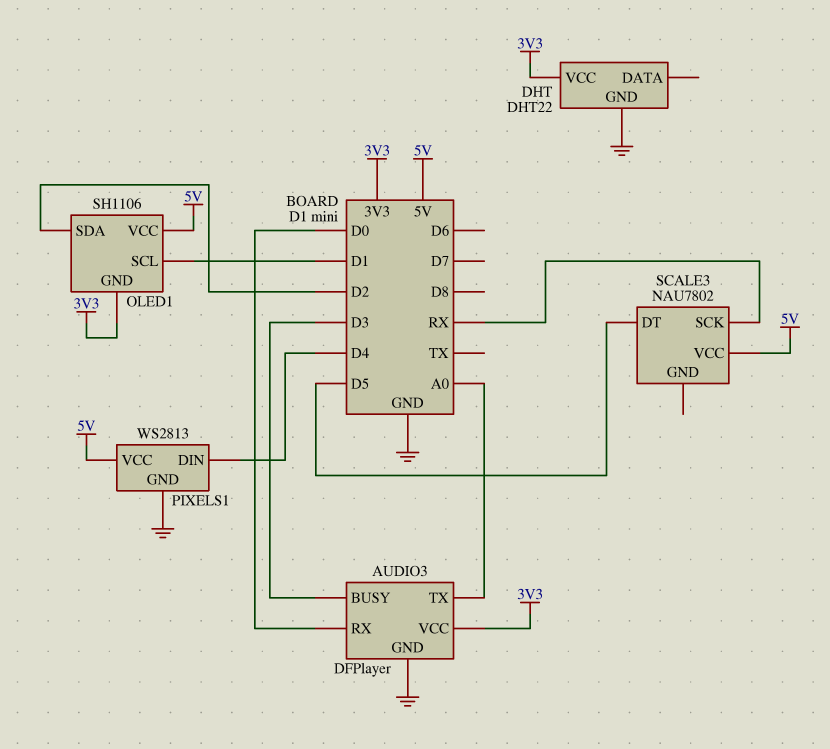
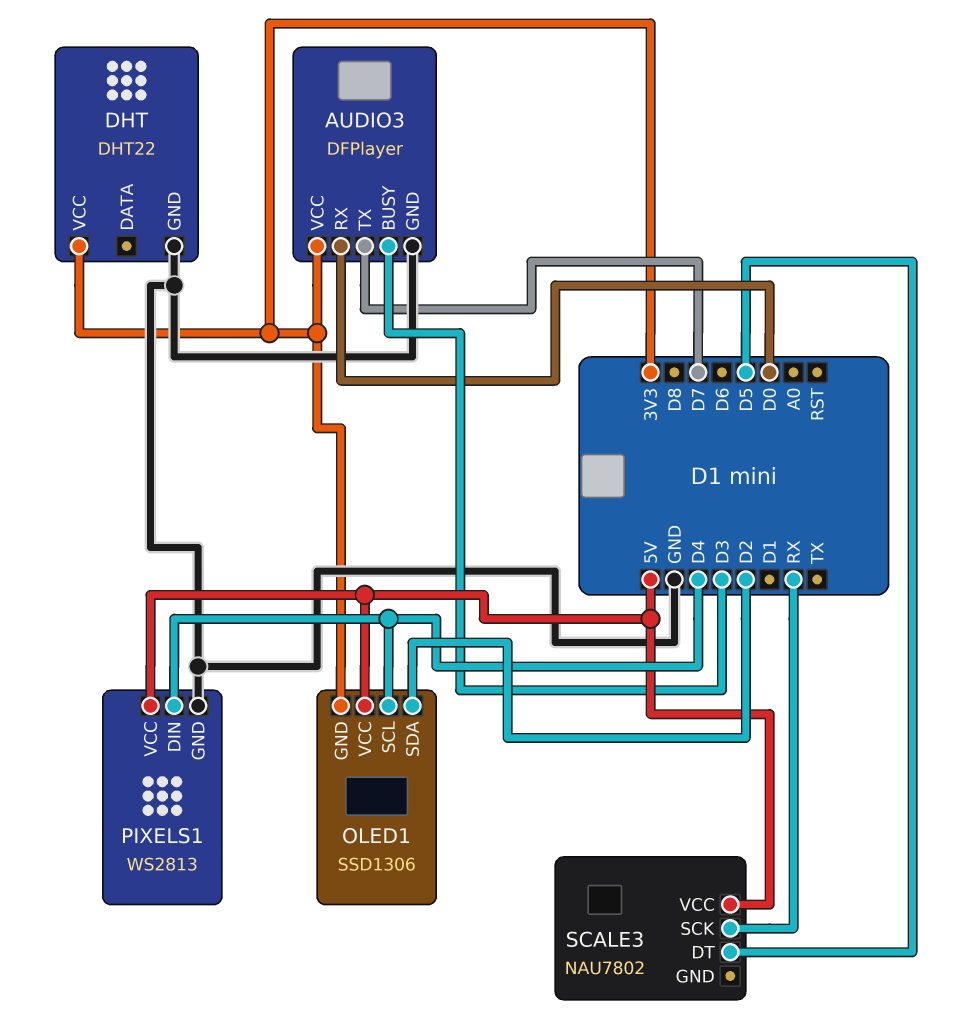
AUDIO3 pin TX: A0 -> D7
OLED1: SH1106 -> SSD1306
OLED1 pin SCL: D1 -> D4

